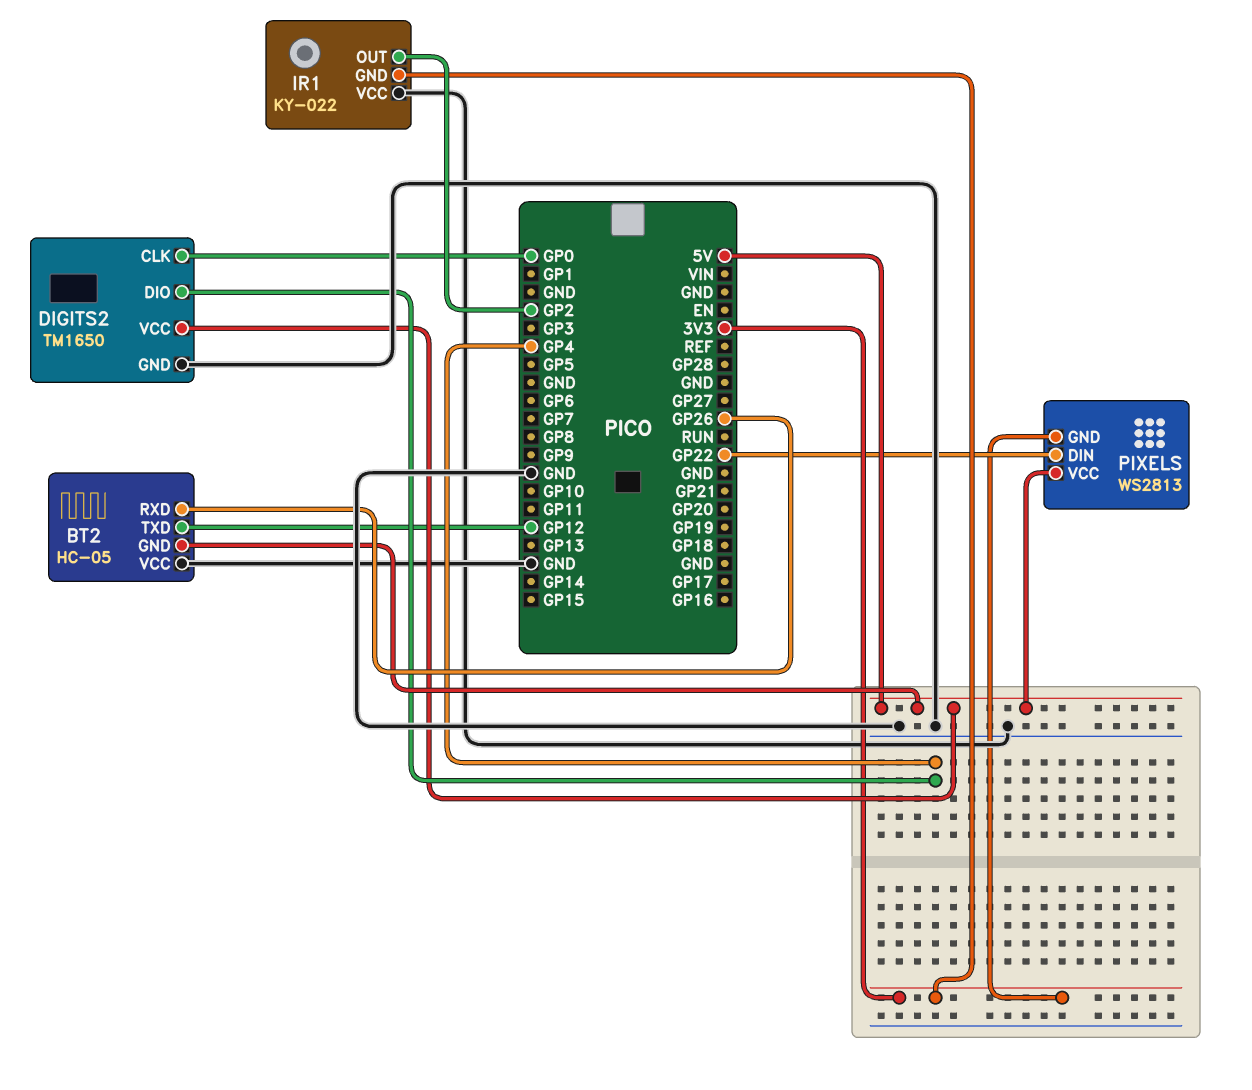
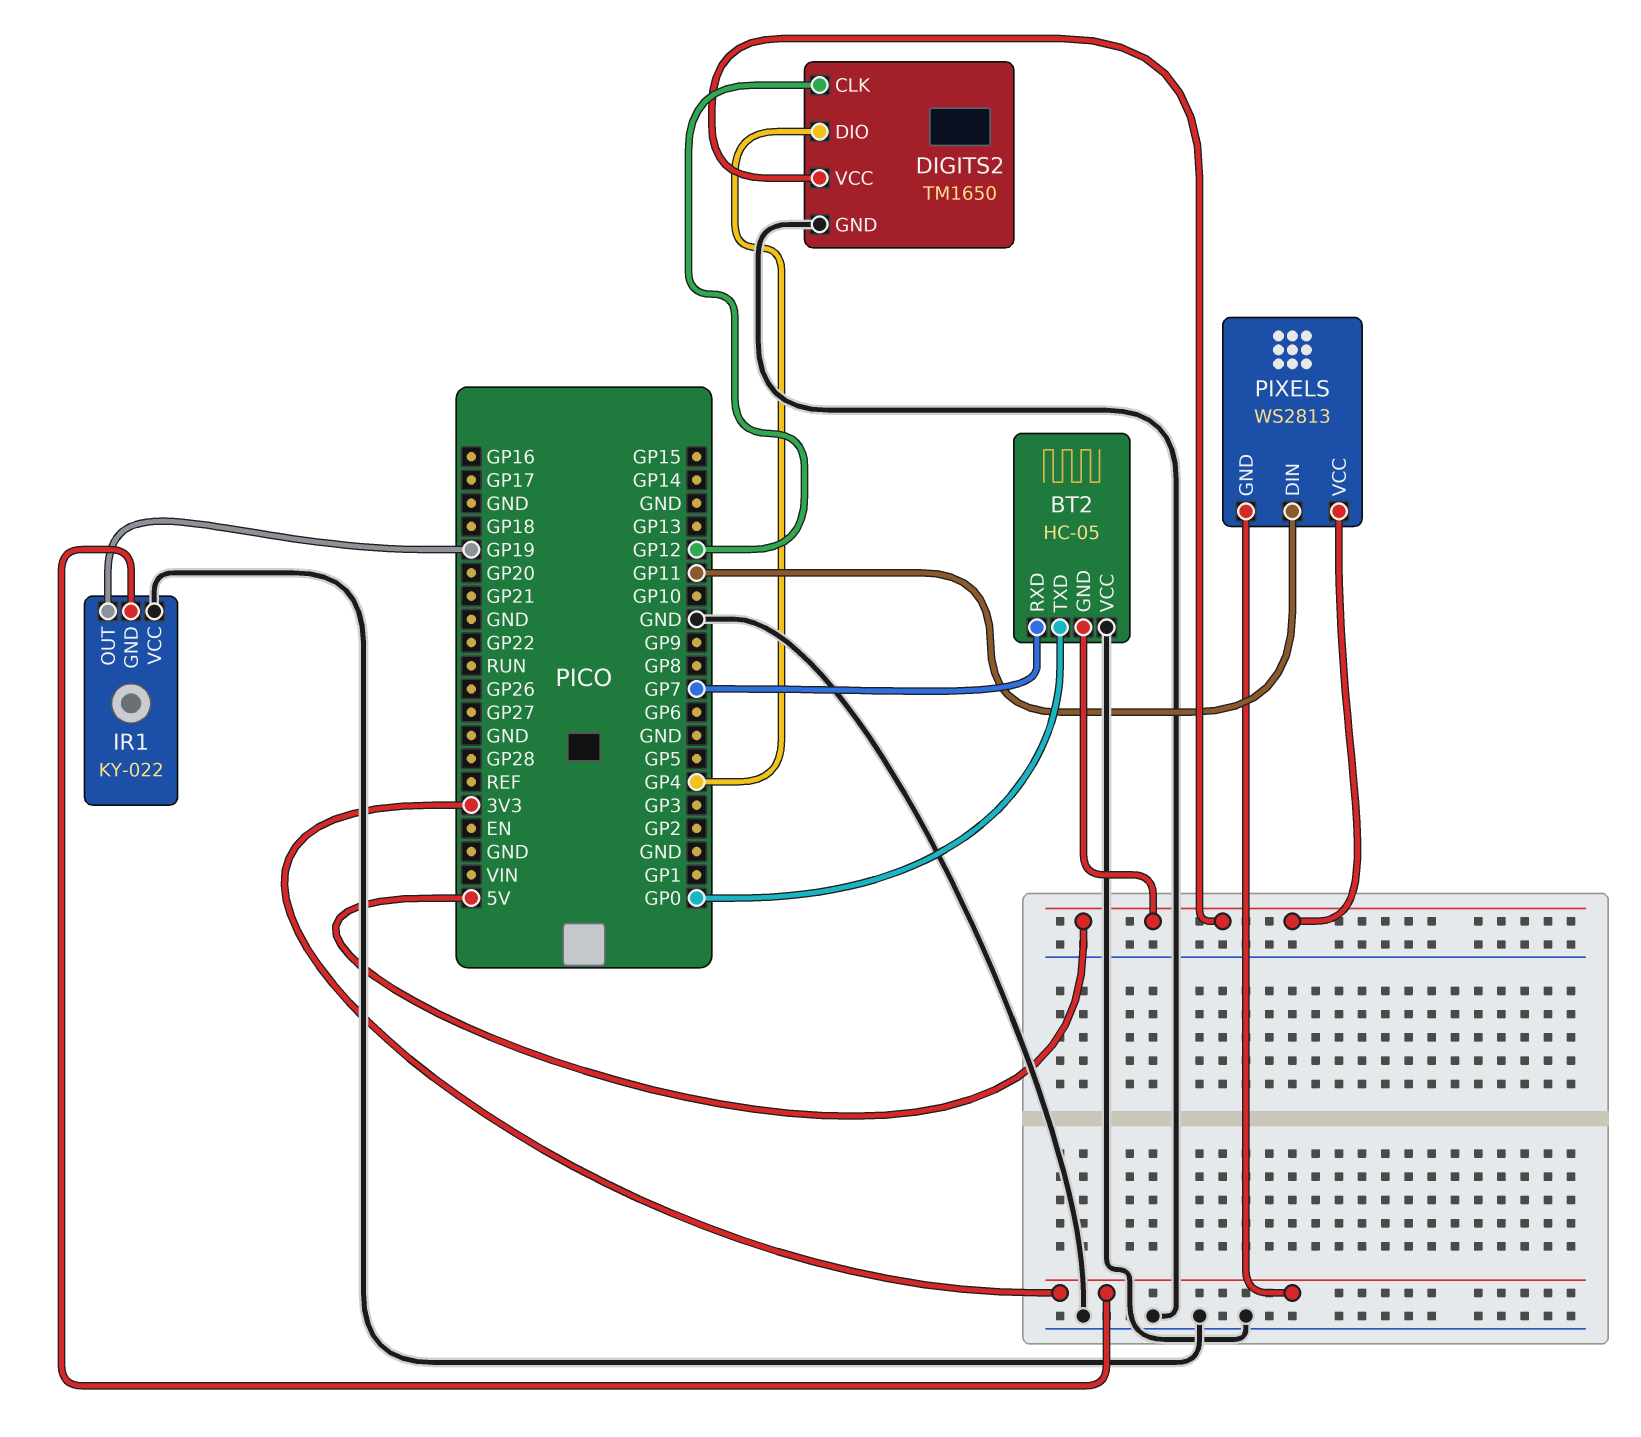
BT2 pin RXD: GP26 -> GP7
BT2 pin TXD: GP12 -> GP0
DIGITS2 pin CLK: GP0 -> GP12
IR1 pin OUT: GP2 -> GP19
PIXELS pin DIN: GP22 -> GP11

